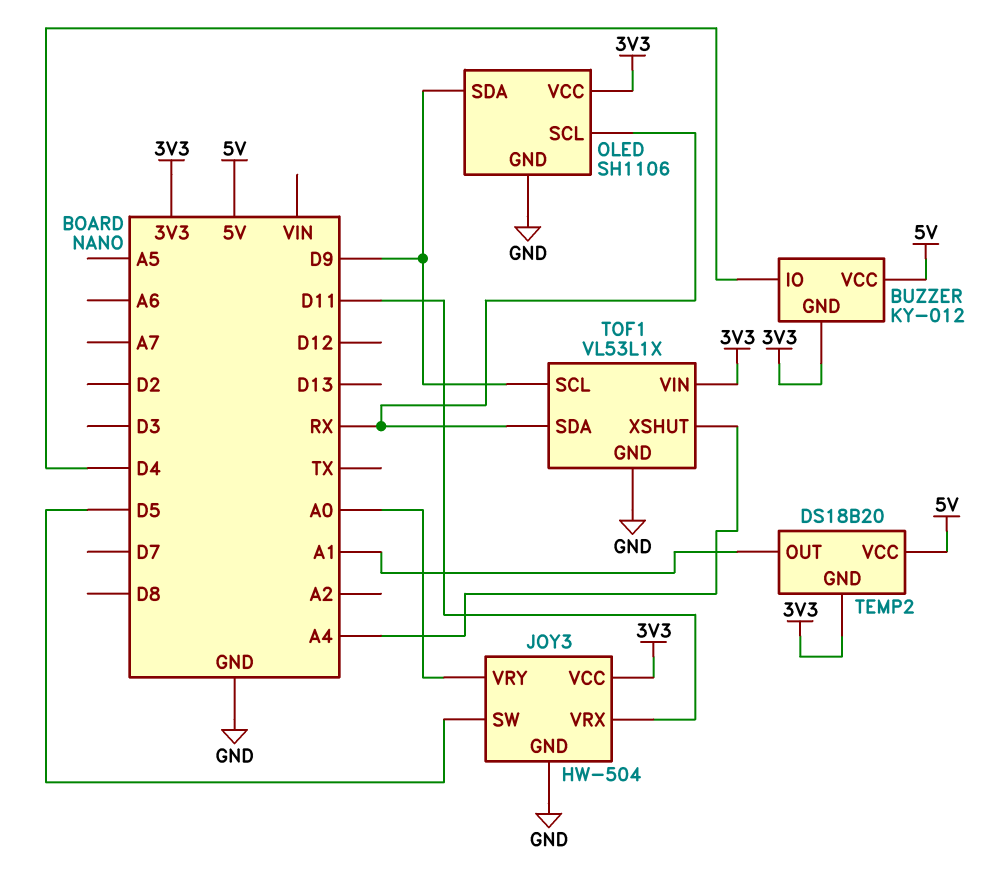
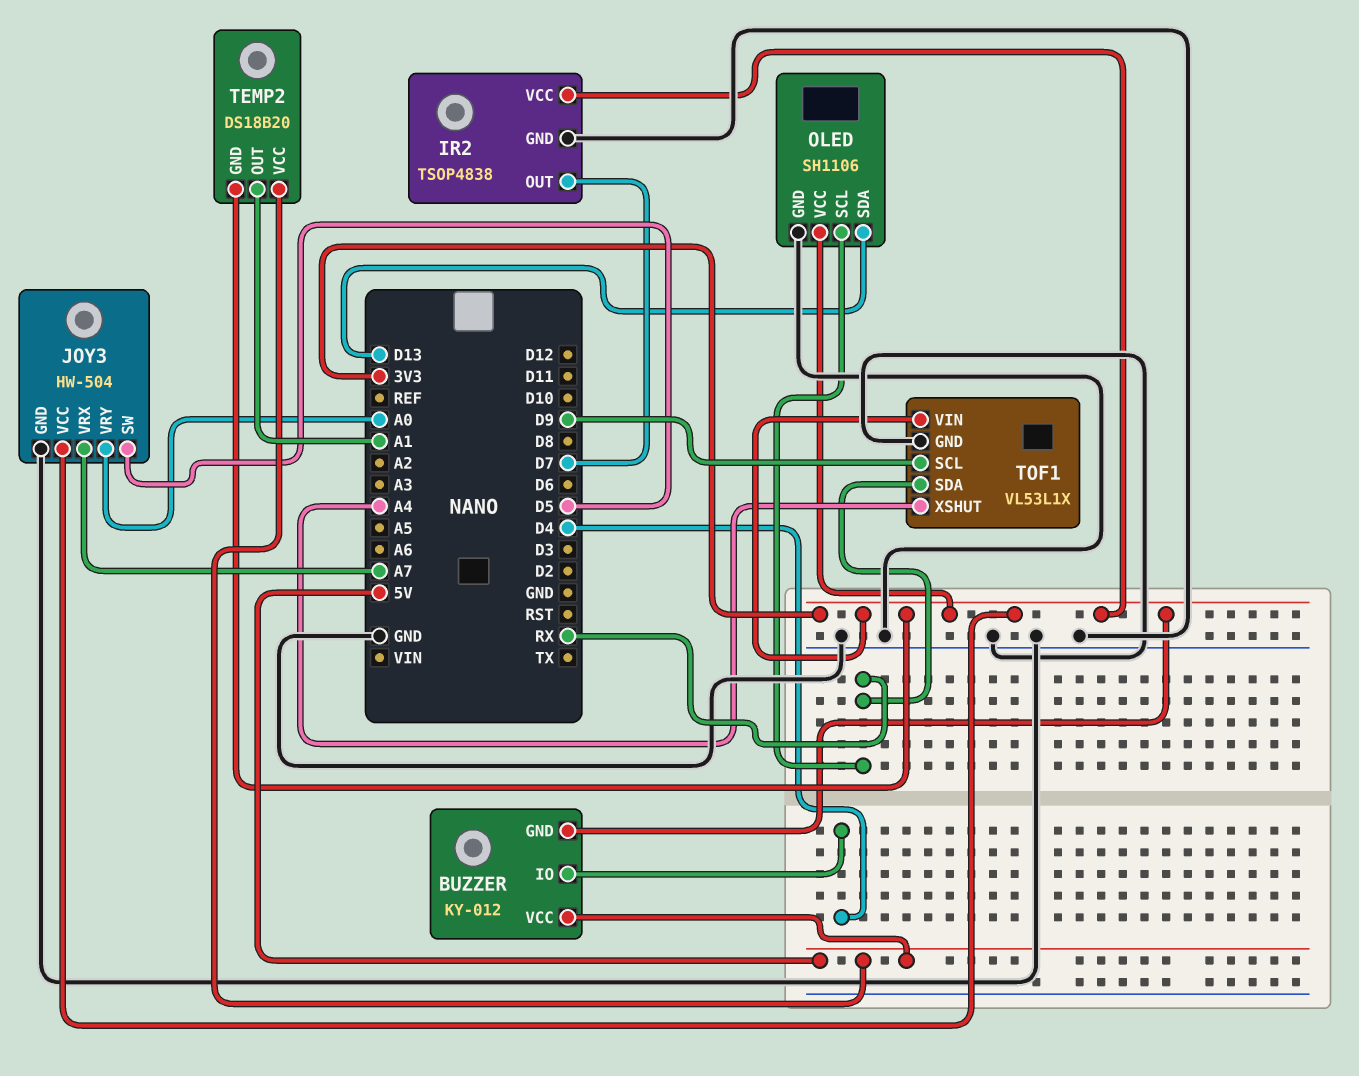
IR2: none -> TSOP4838
IR2 pin GND: none -> GND
IR2 pin OUT: none -> D7
IR2 pin VCC: none -> 3V3
JOY3 pin VRX: D11 -> A7
OLED pin SDA: D9 -> D13

